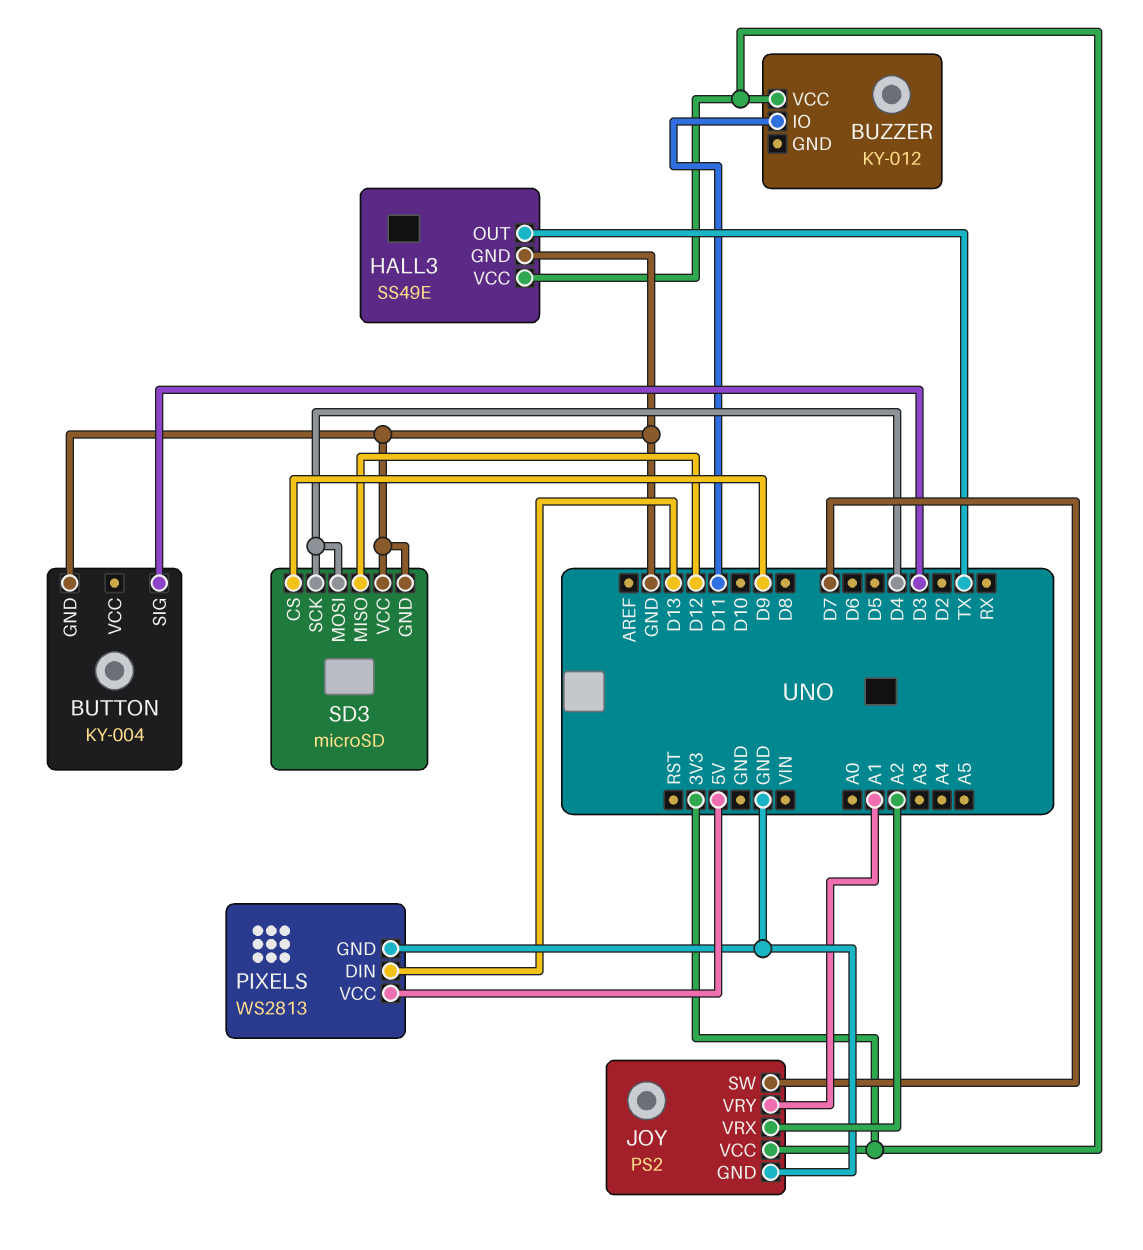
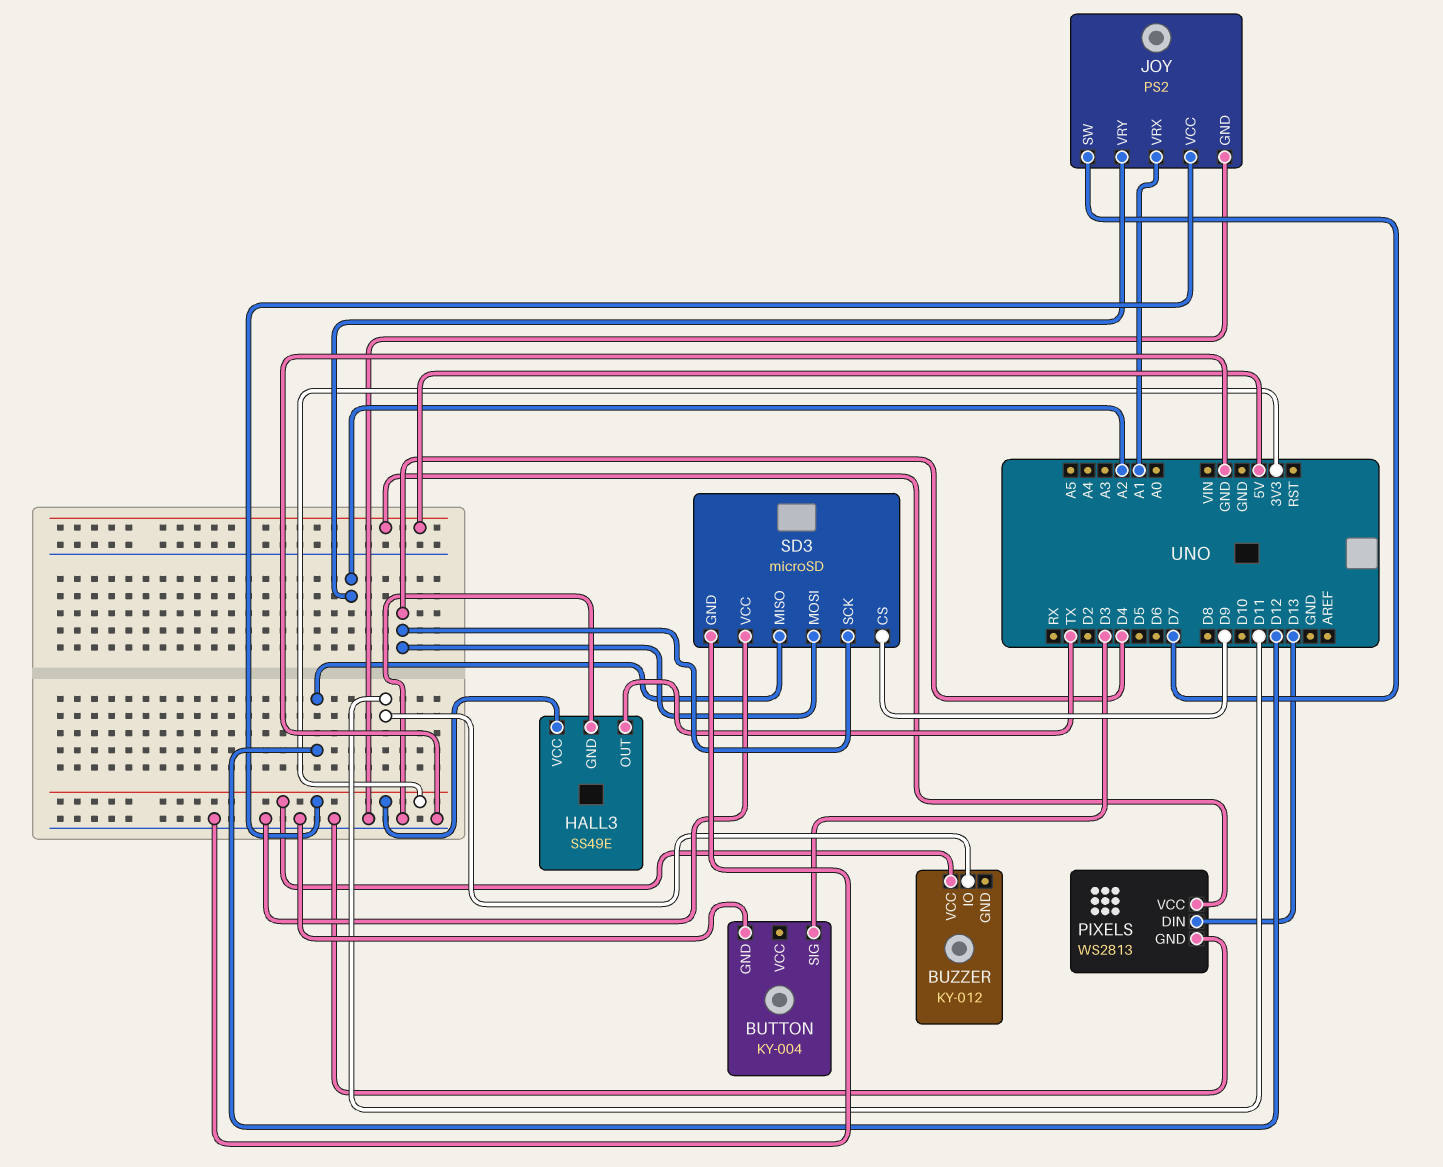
JOY pin VRX: A2 -> A1
JOY pin VRY: A1 -> A2

